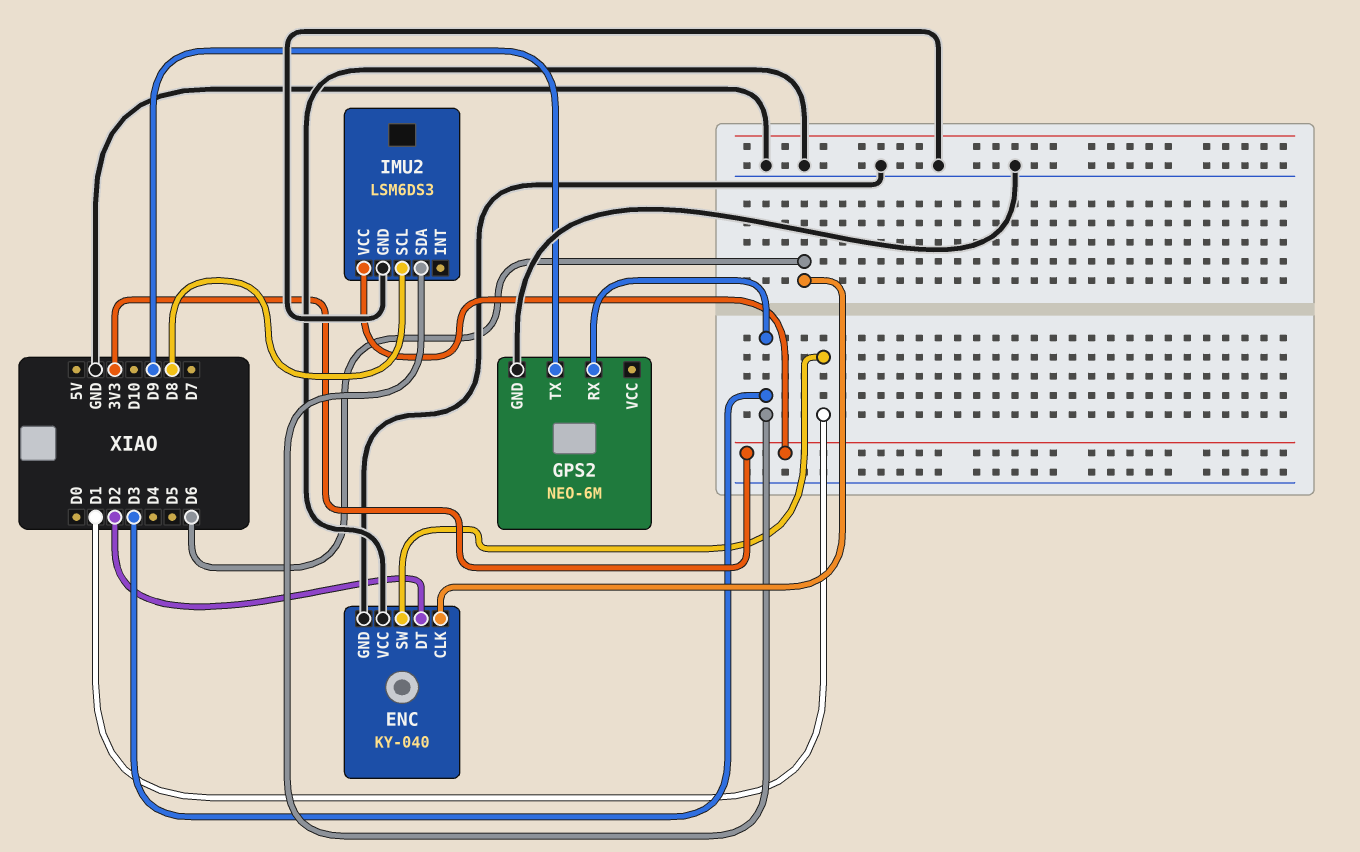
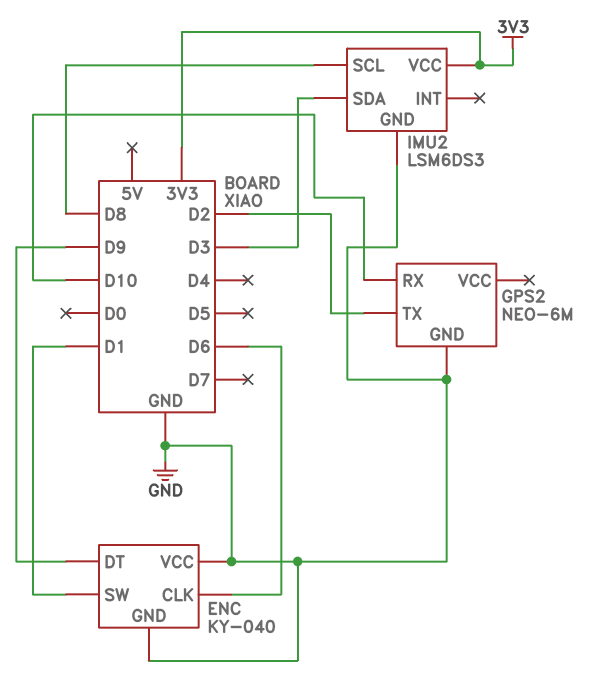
ENC pin DT: D2 -> D9
GPS2 pin RX: D3 -> D10
GPS2 pin TX: D9 -> D2

